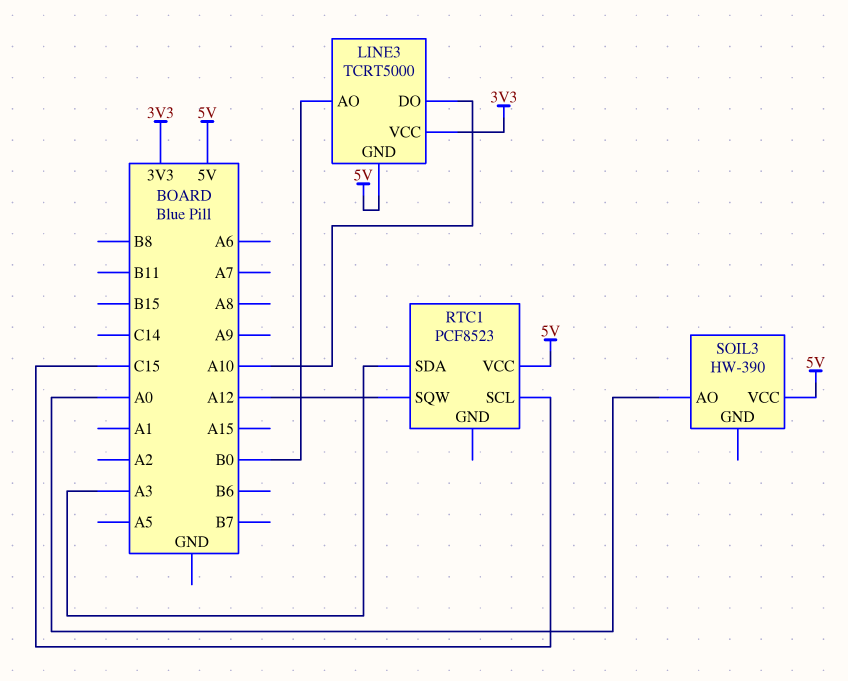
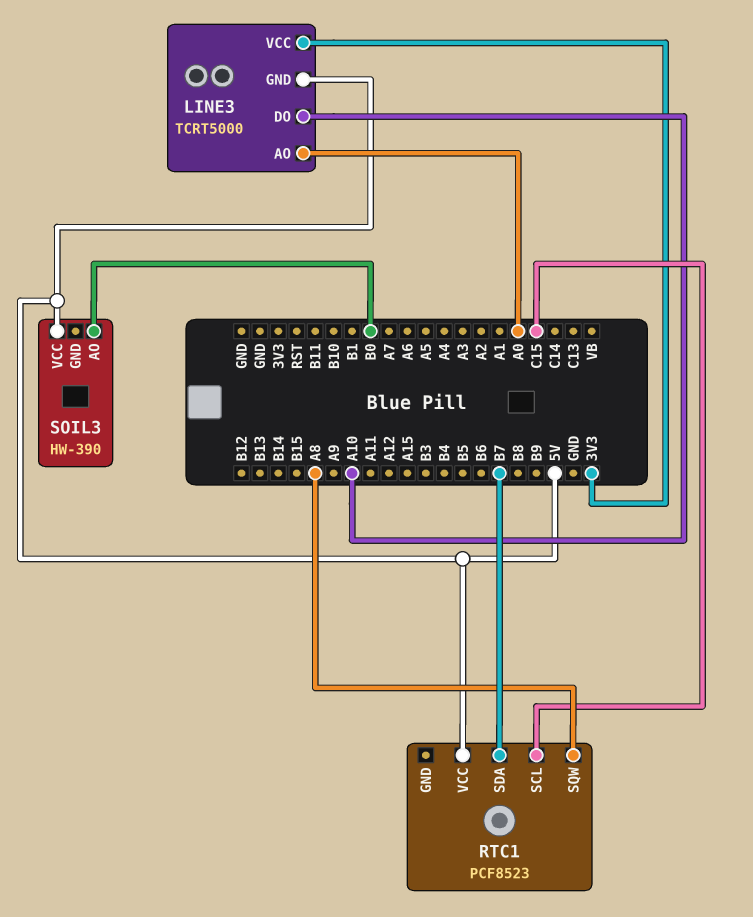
LINE3 pin AO: B0 -> A0
RTC1 pin SDA: A3 -> B7
RTC1 pin SQW: A12 -> A8
SOIL3 pin AO: A0 -> B0

